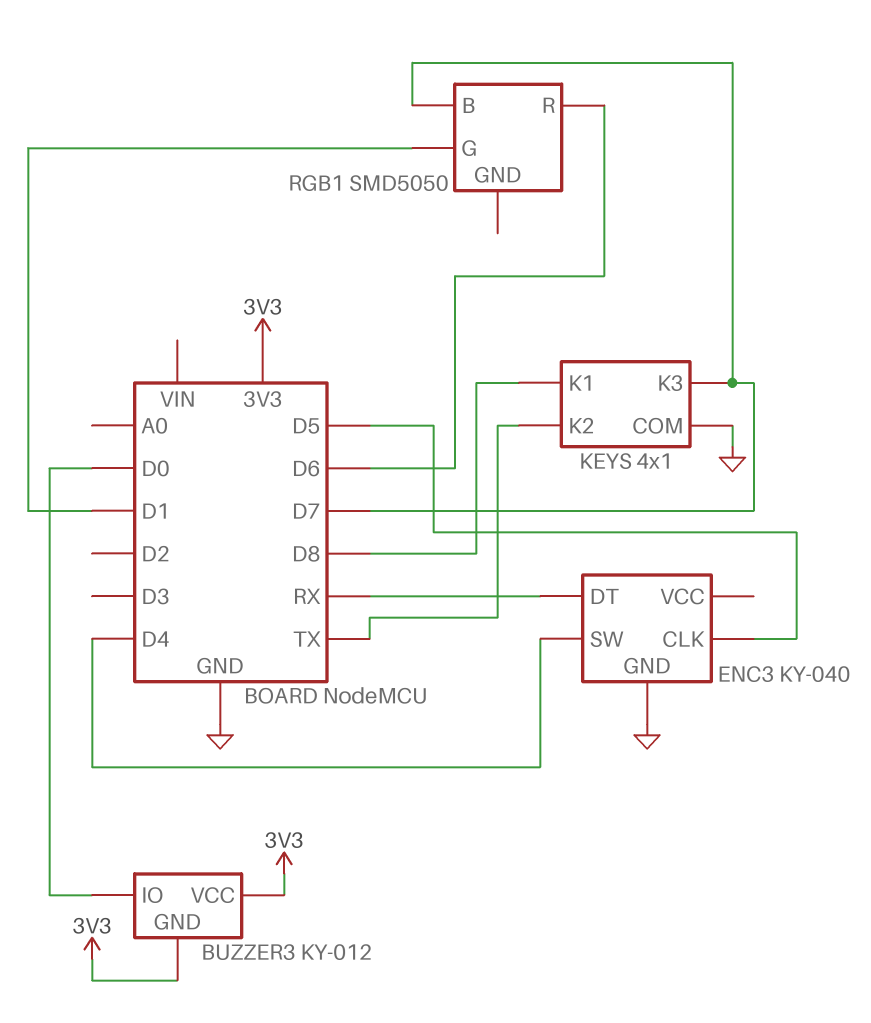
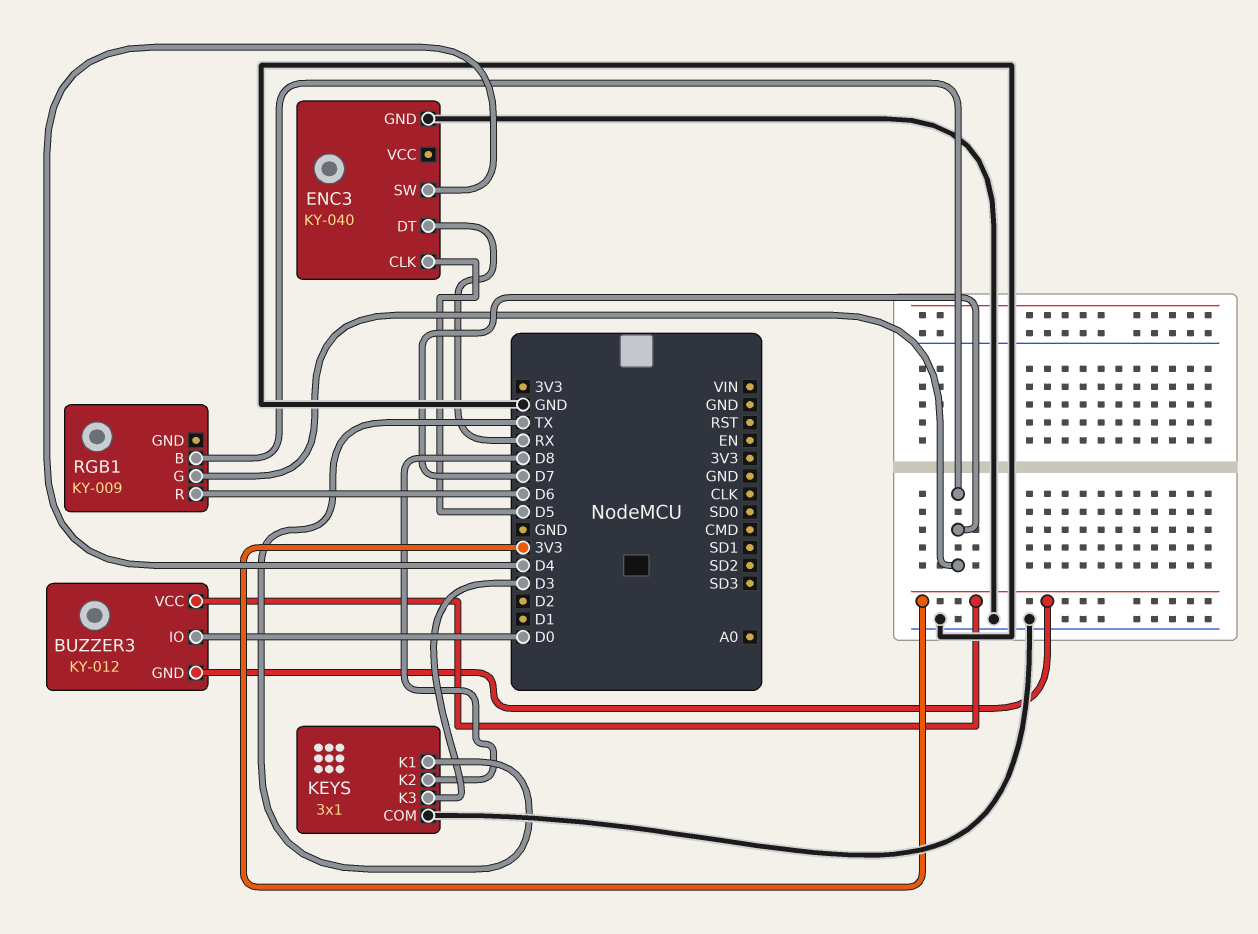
KEYS: 4x1 -> 3x1
KEYS pin K1: D8 -> TX
KEYS pin K2: TX -> D8
KEYS pin K3: D7 -> D3
RGB1: SMD5050 -> KY-009
RGB1 pin G: D1 -> D7

